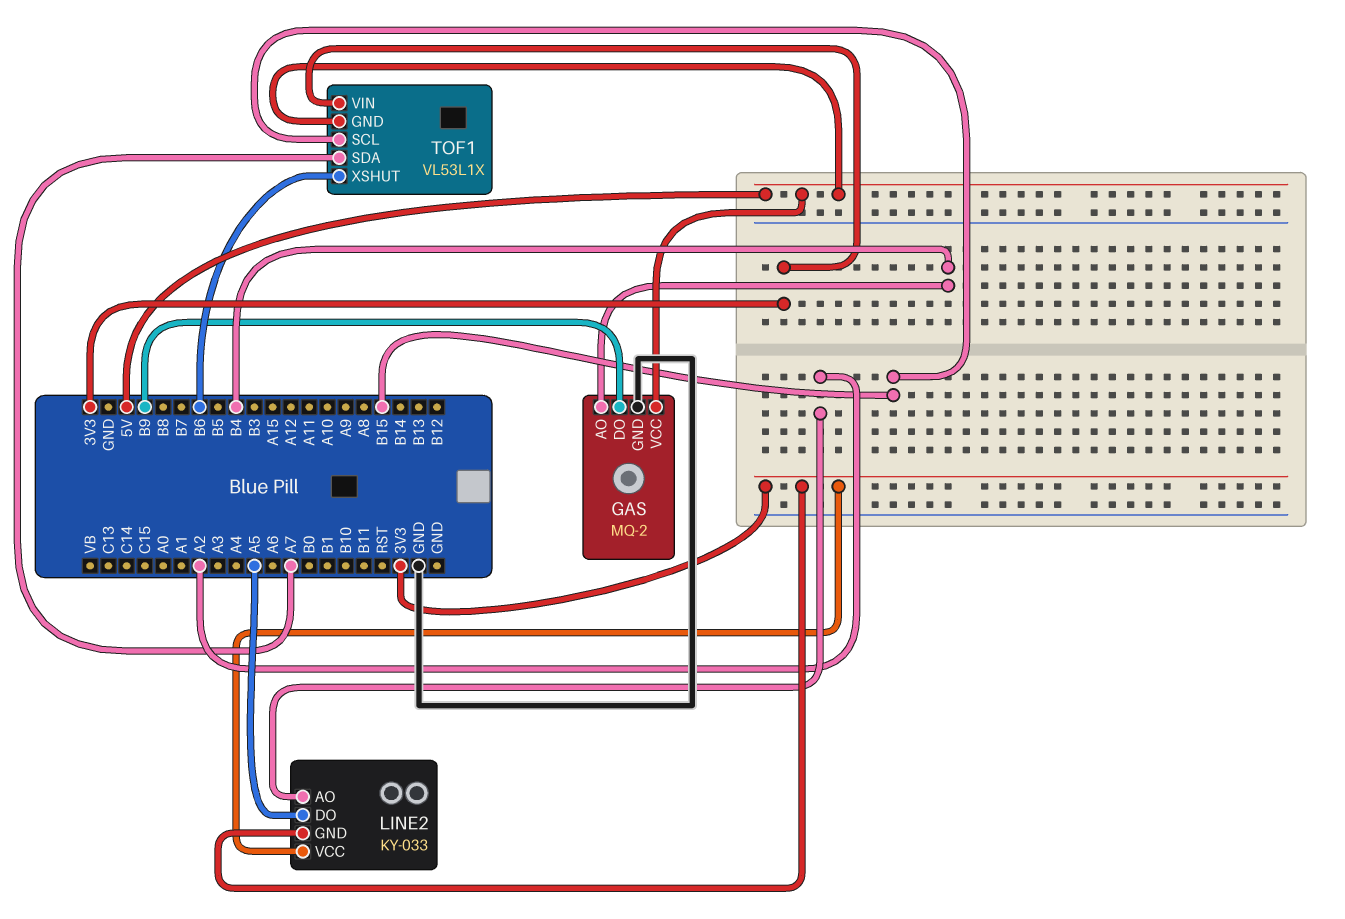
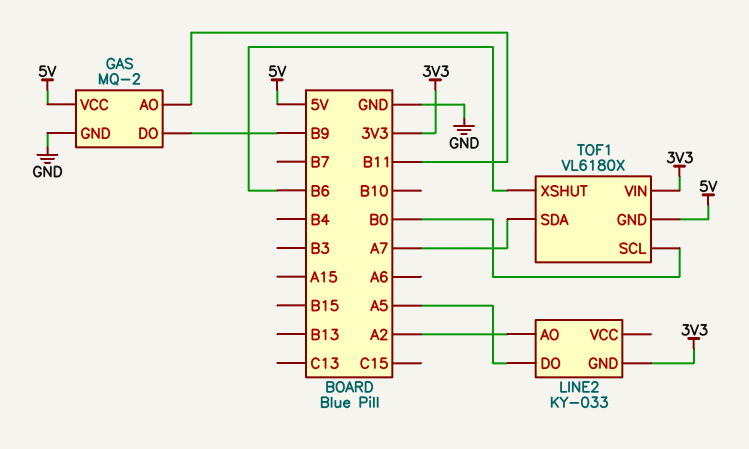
GAS pin AO: B4 -> B11
LINE2 pin VCC: 3V3 -> none
TOF1: VL53L1X -> VL6180X
TOF1 pin SCL: B15 -> B0

